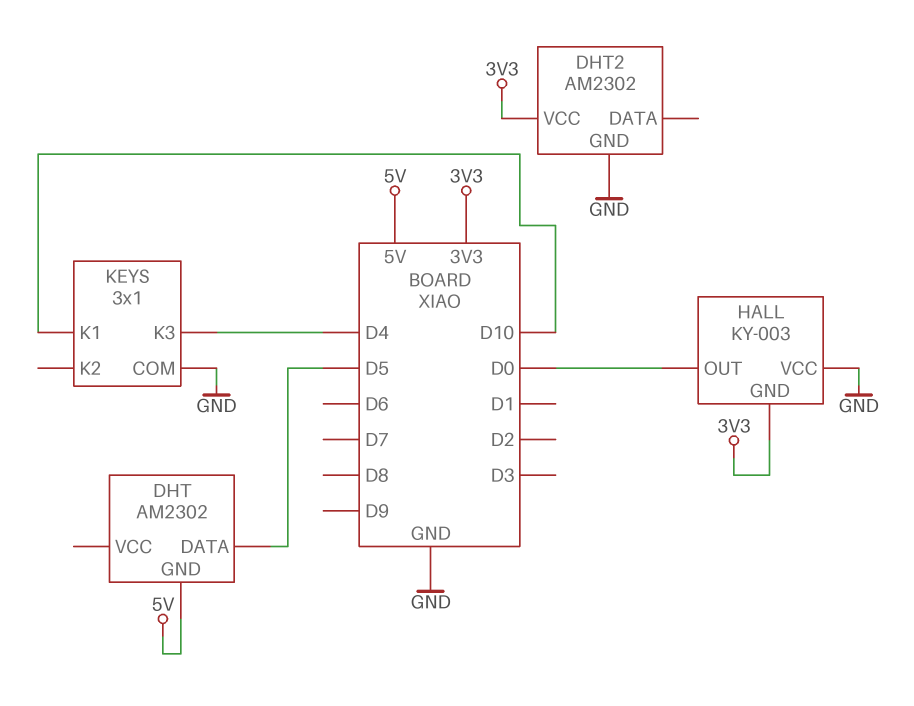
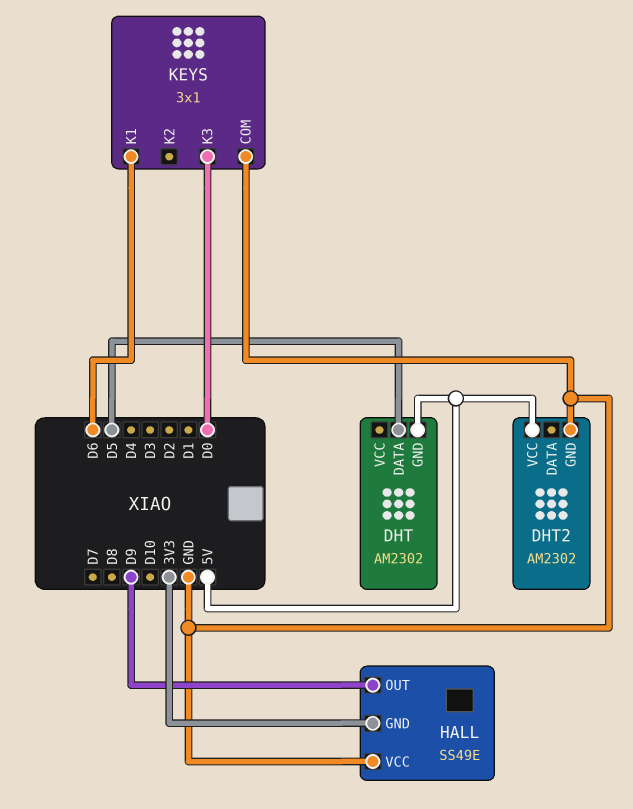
DHT2 pin VCC: 3V3 -> 5V
HALL: KY-003 -> SS49E
HALL pin OUT: D0 -> D9
KEYS pin K1: D10 -> D6
KEYS pin K3: D4 -> D0

